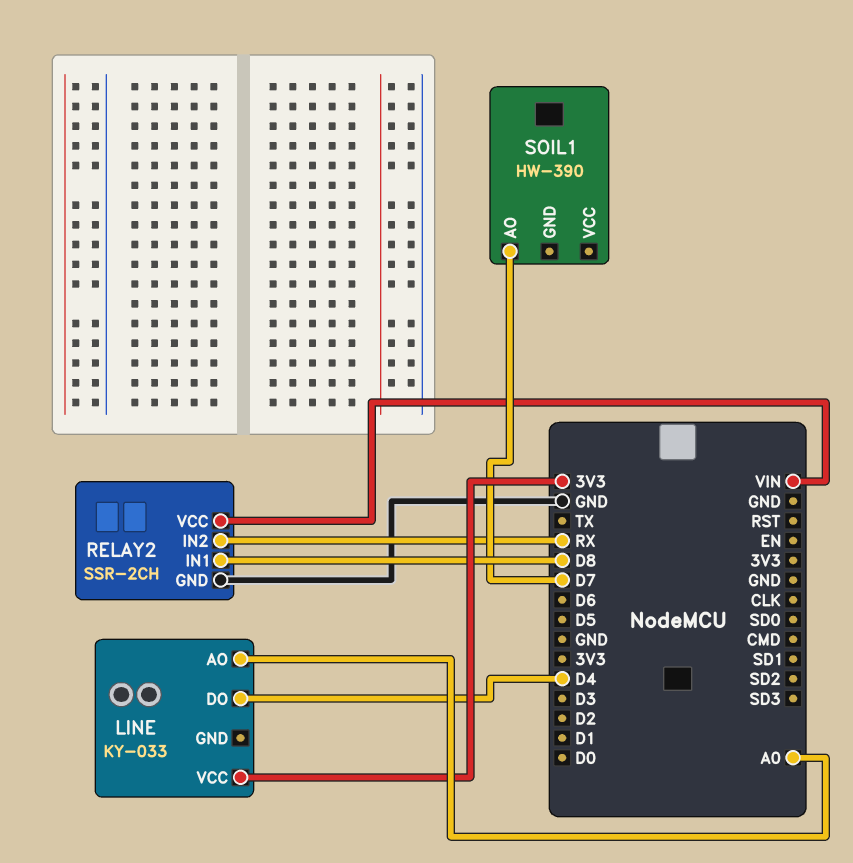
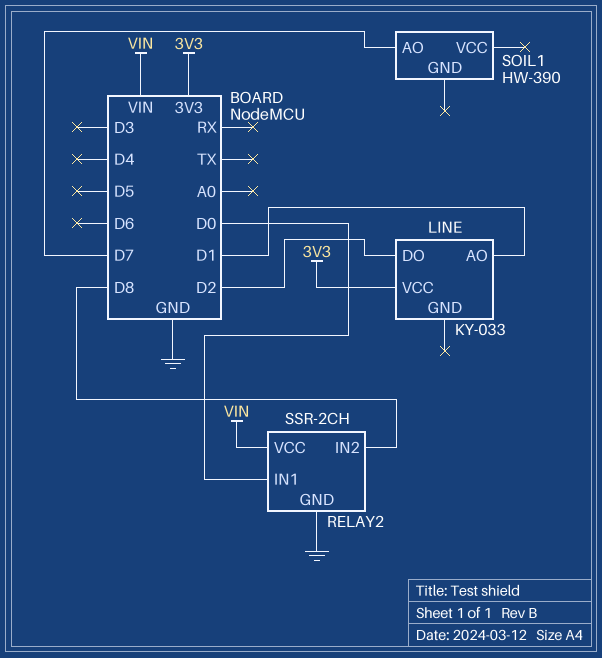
LINE pin AO: A0 -> D1
LINE pin DO: D4 -> D2
RELAY2 pin IN1: D8 -> D0
RELAY2 pin IN2: RX -> D8

